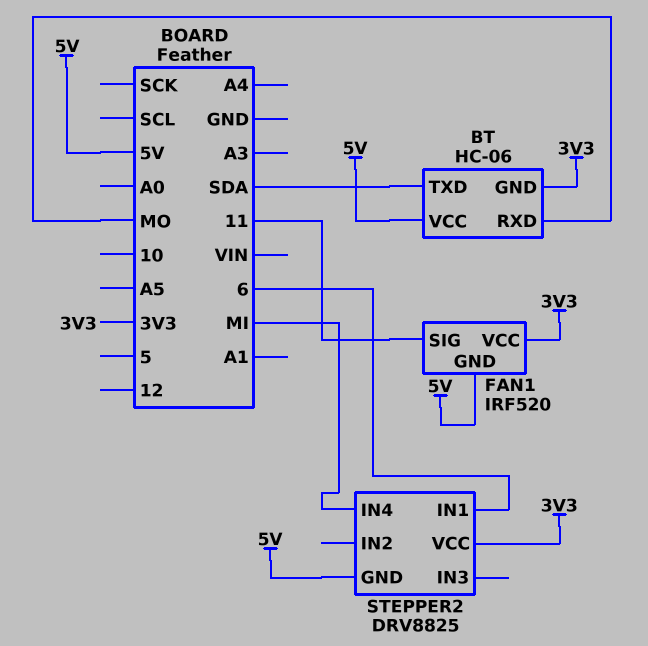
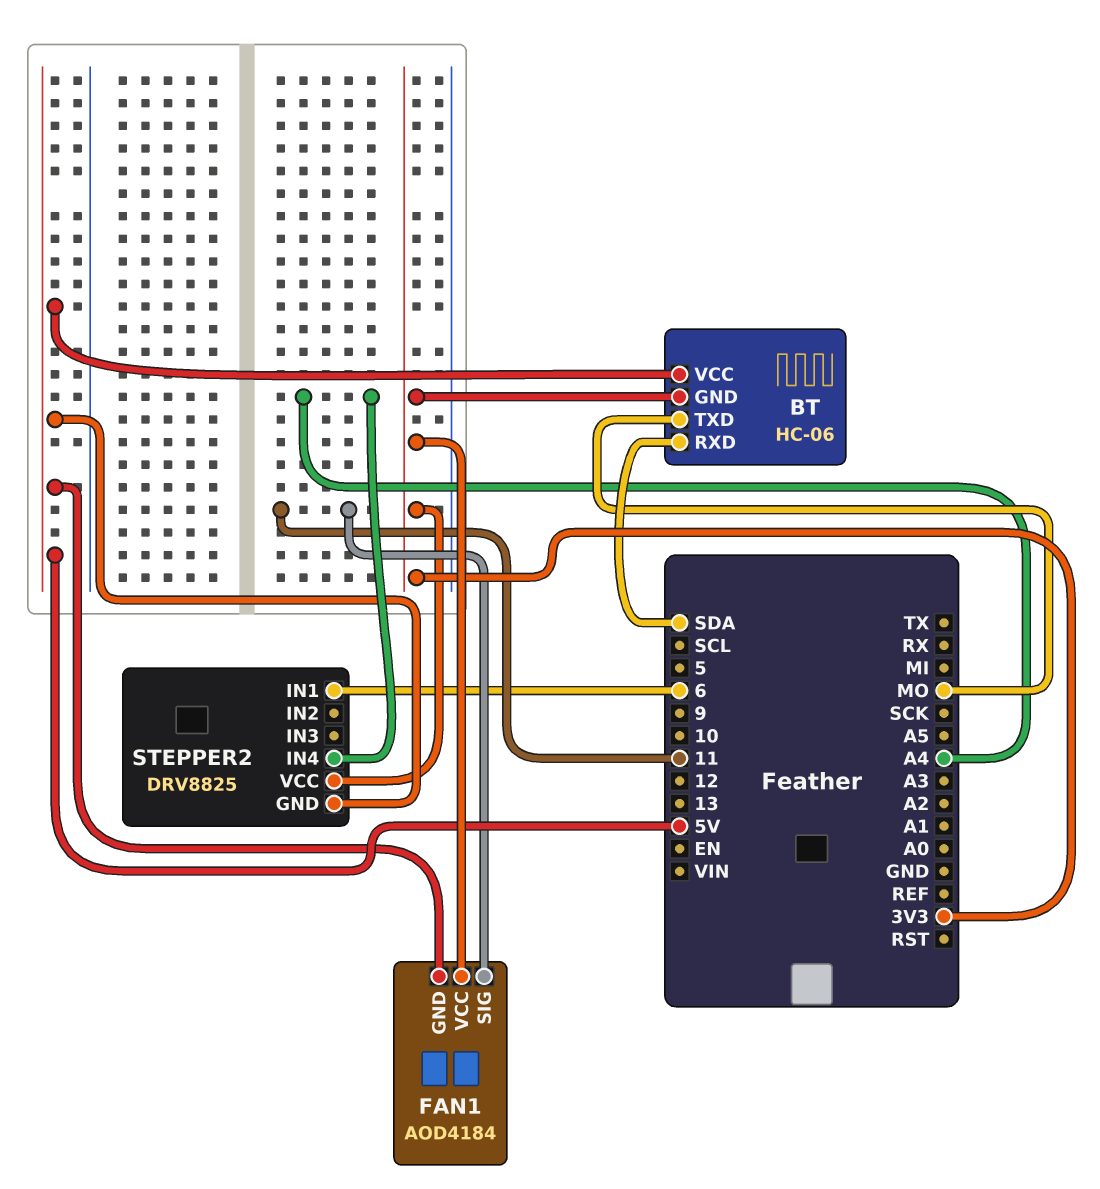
BT pin RXD: MO -> SDA
BT pin TXD: SDA -> MO
FAN1: IRF520 -> AOD4184
STEPPER2 pin IN4: MI -> A4

